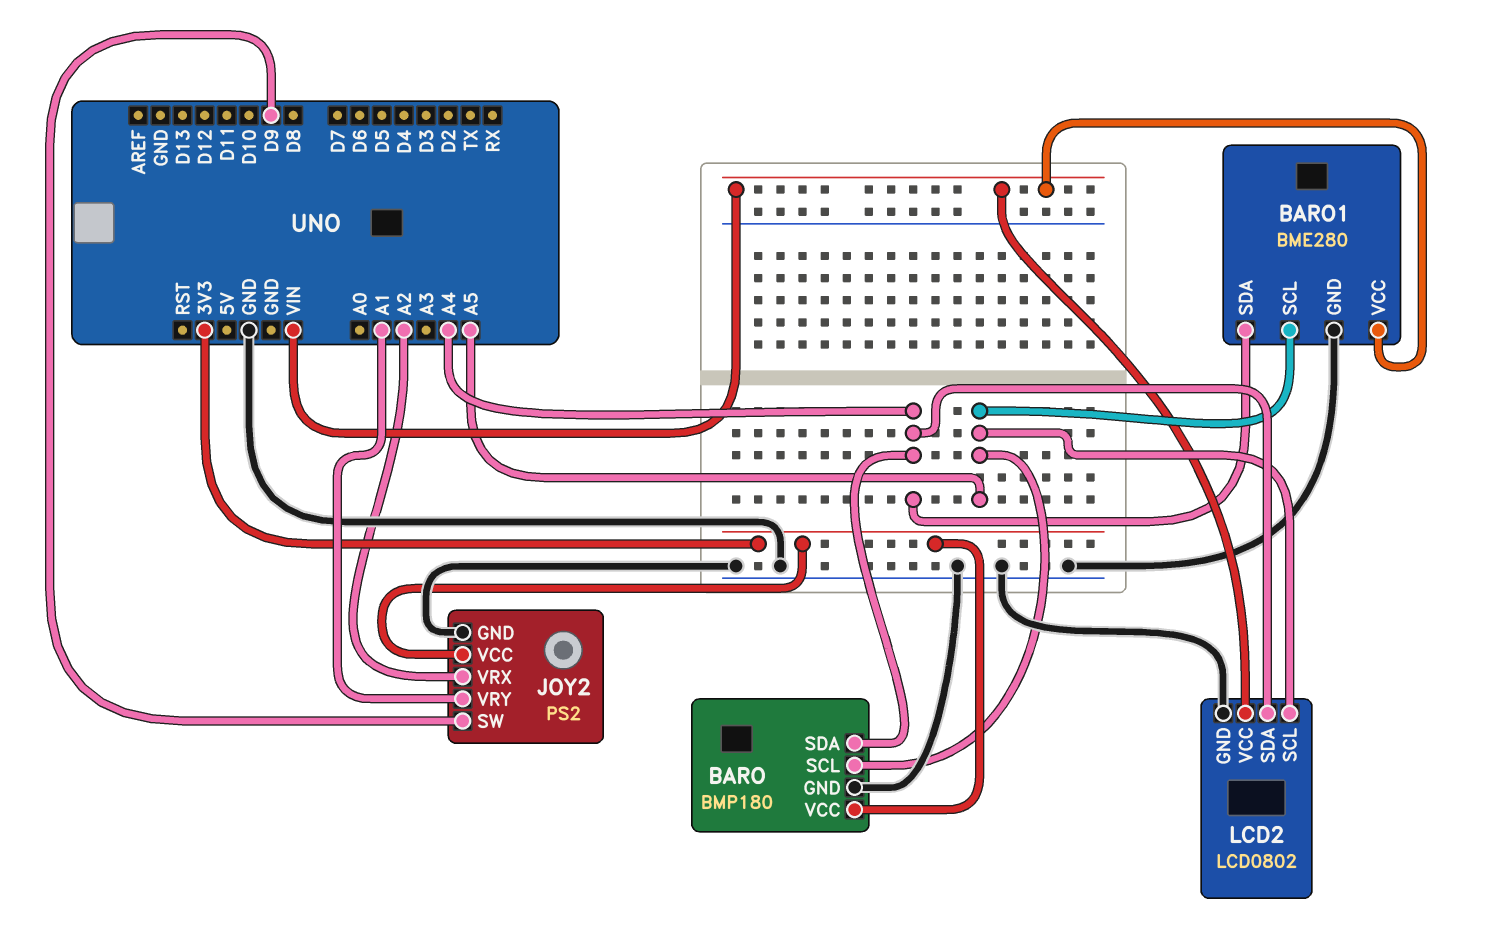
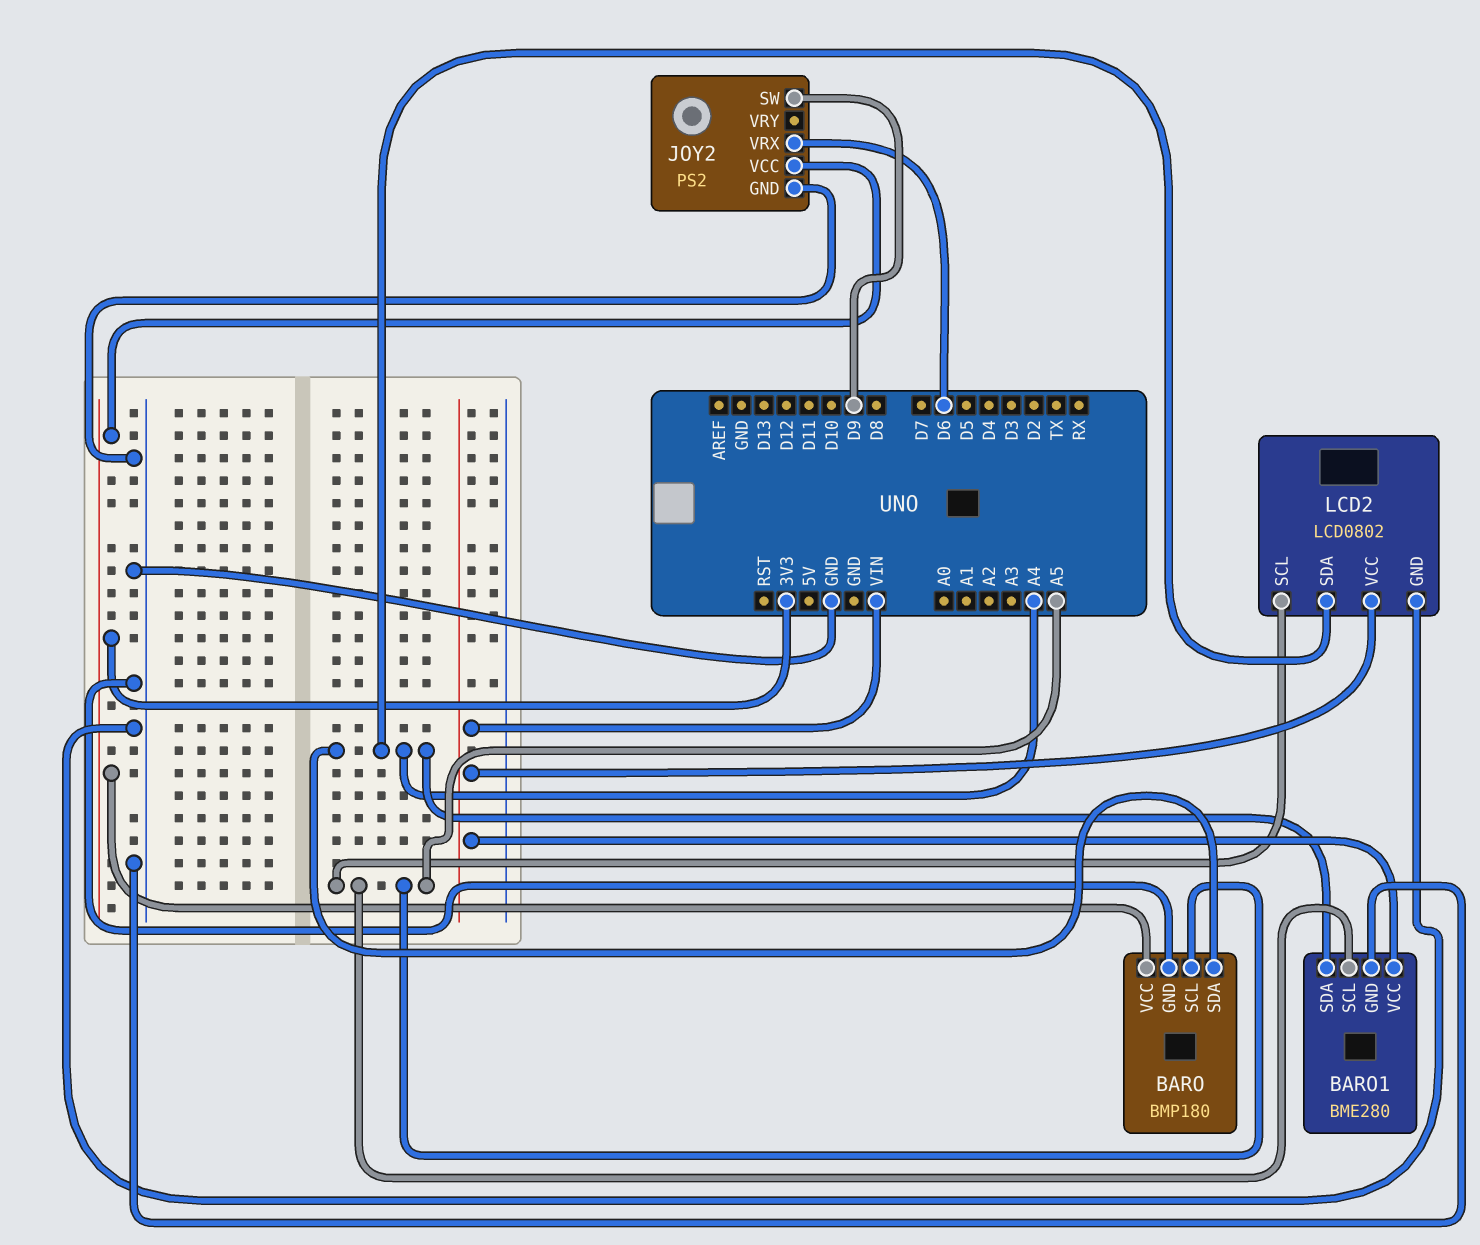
JOY2 pin VRX: A2 -> D6
JOY2 pin VRY: A1 -> none

